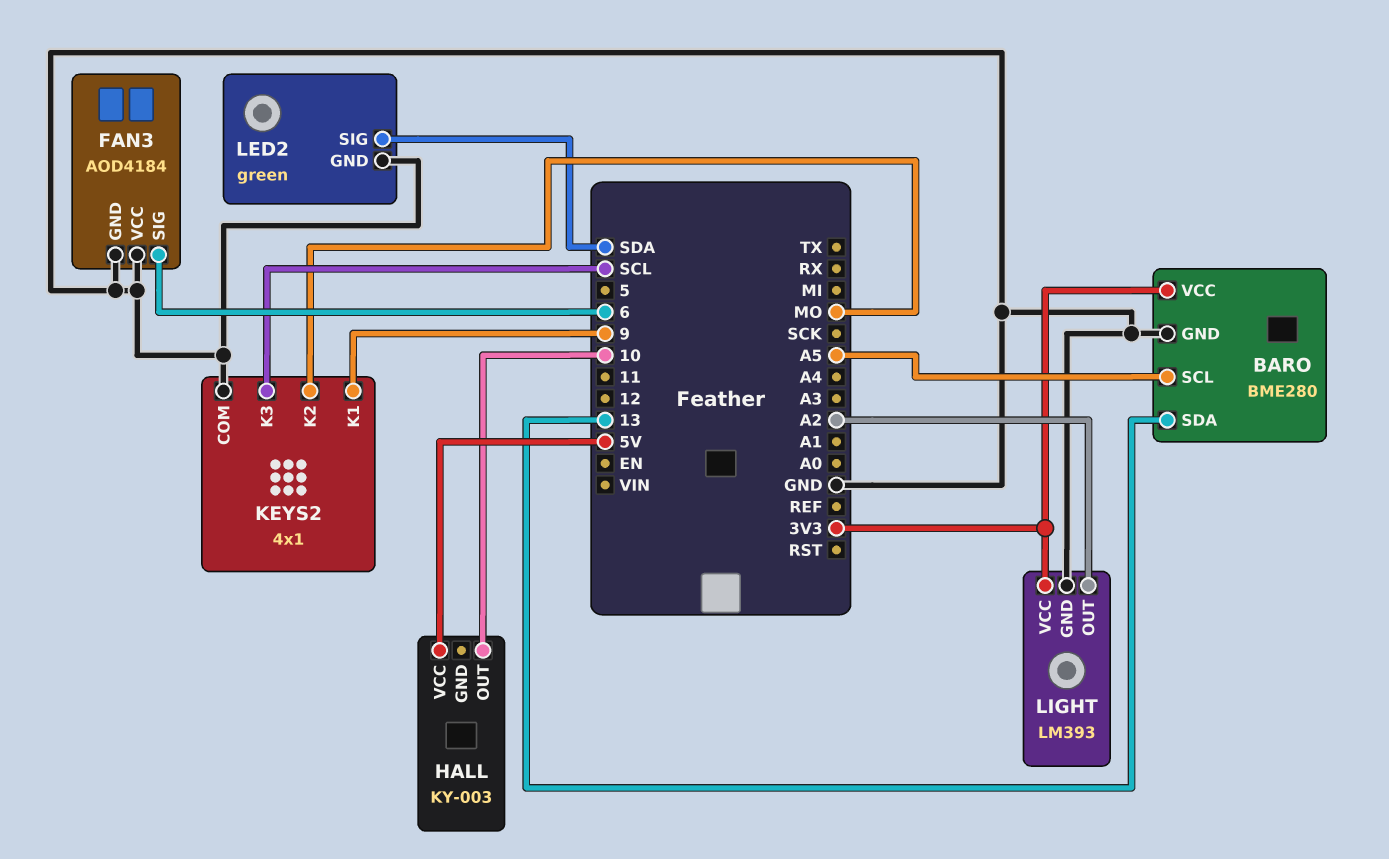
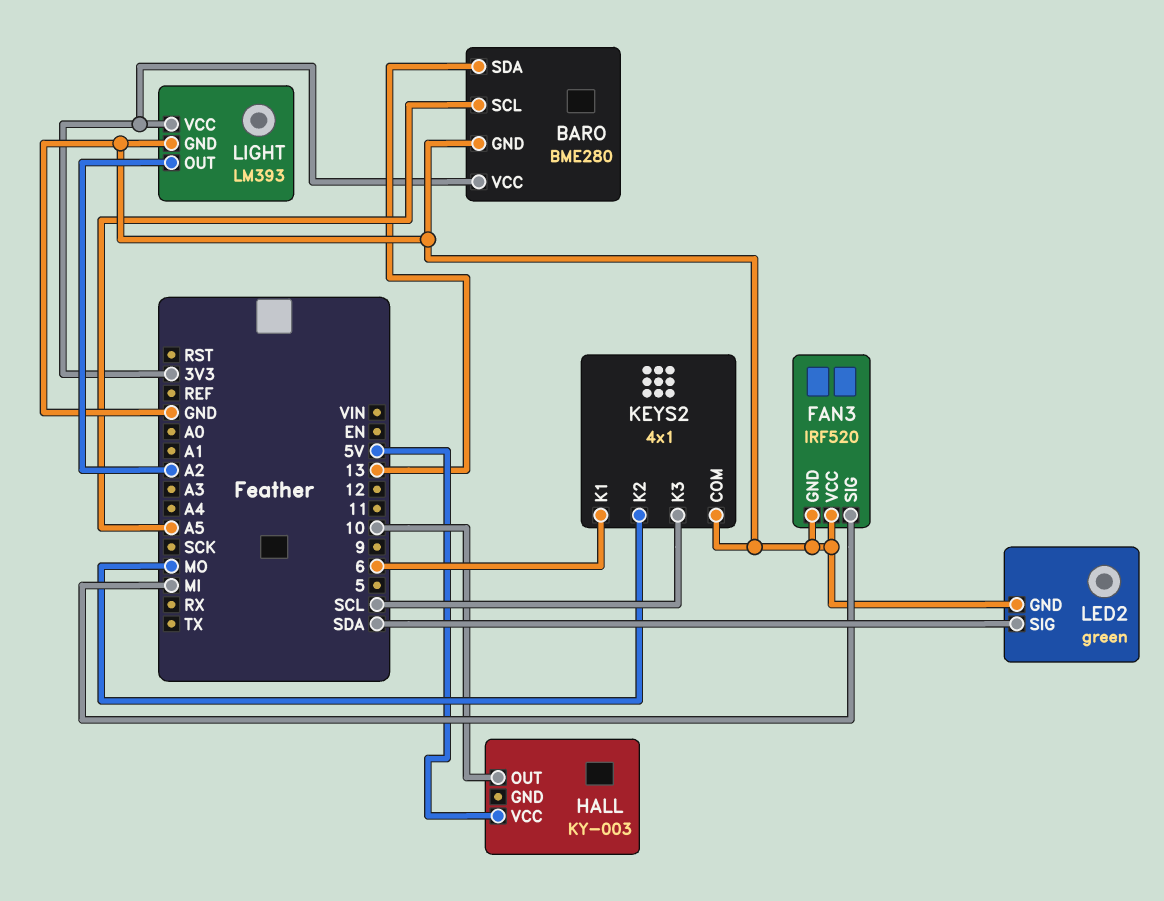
FAN3: AOD4184 -> IRF520
FAN3 pin SIG: 6 -> MI
KEYS2 pin K1: 9 -> 6

